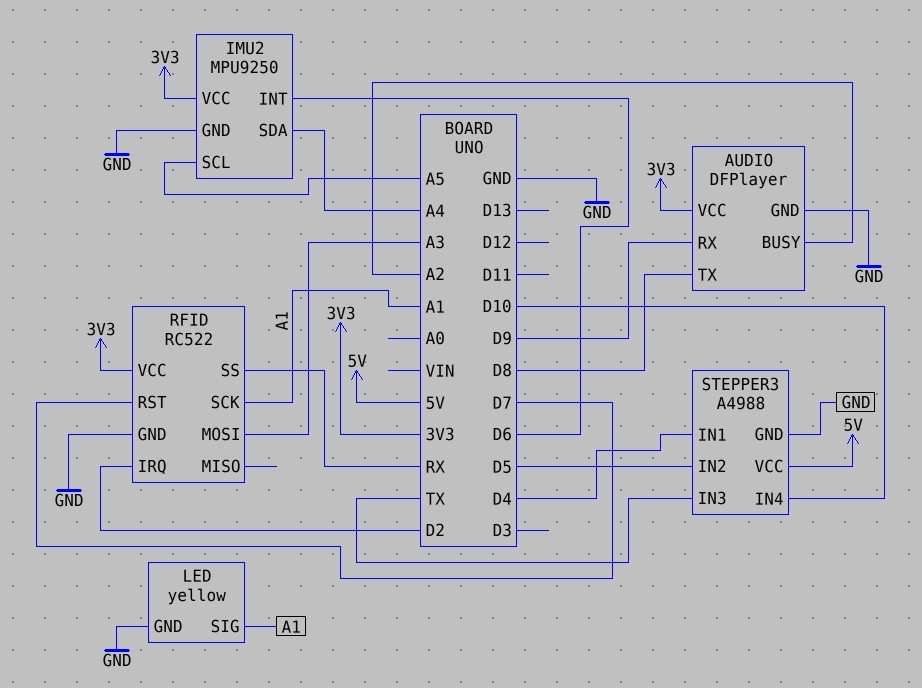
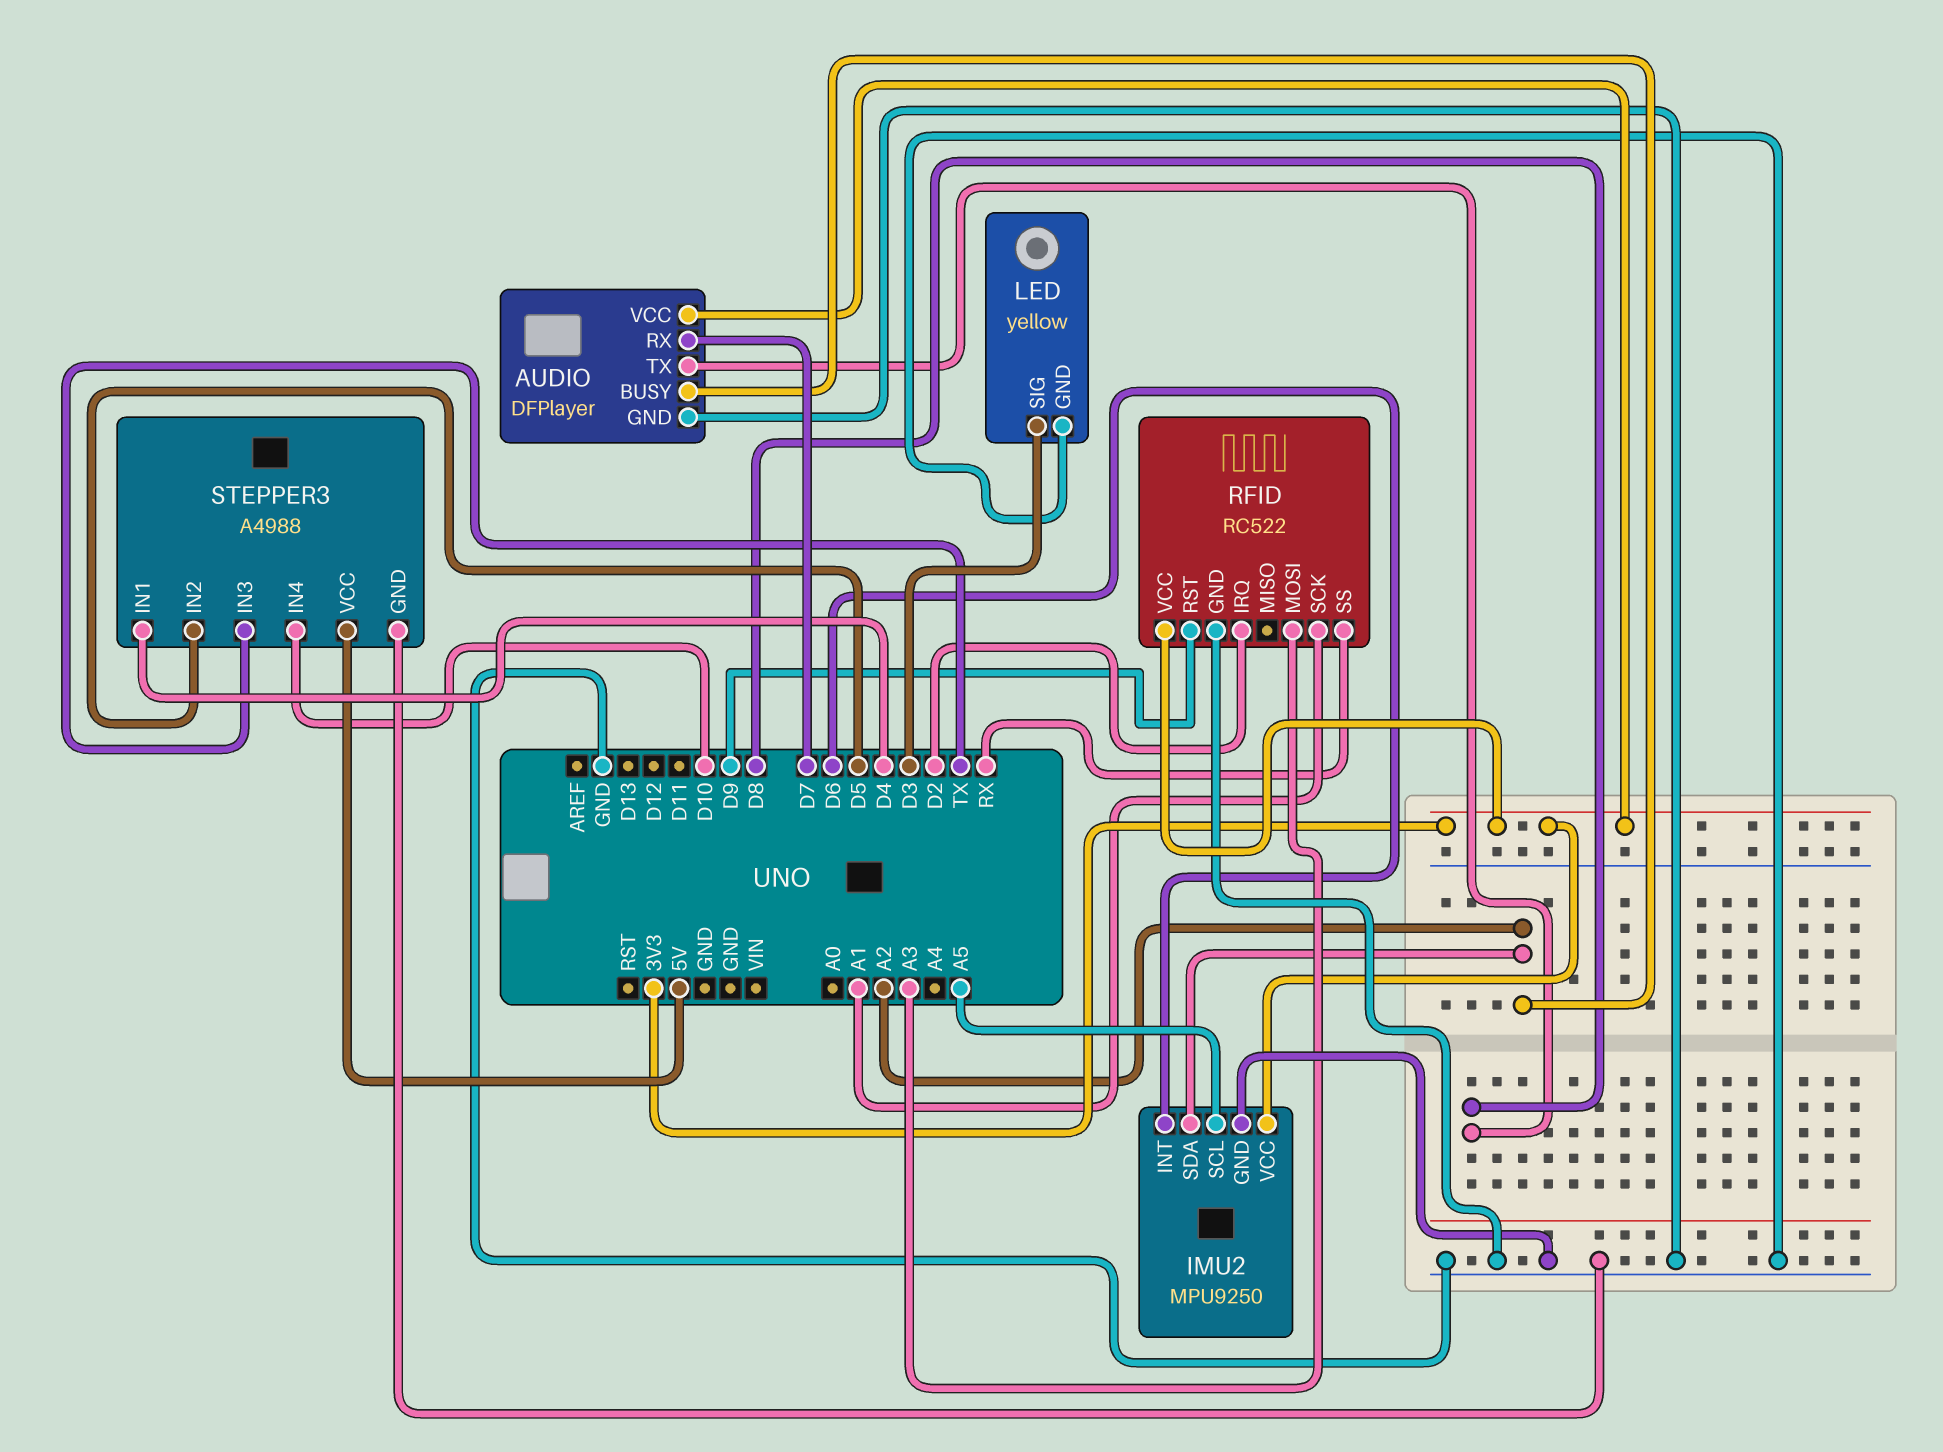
AUDIO pin RX: D9 -> D7
IMU2 pin SDA: A4 -> A2
LED pin SIG: A1 -> D3
RFID pin RST: D7 -> D9

